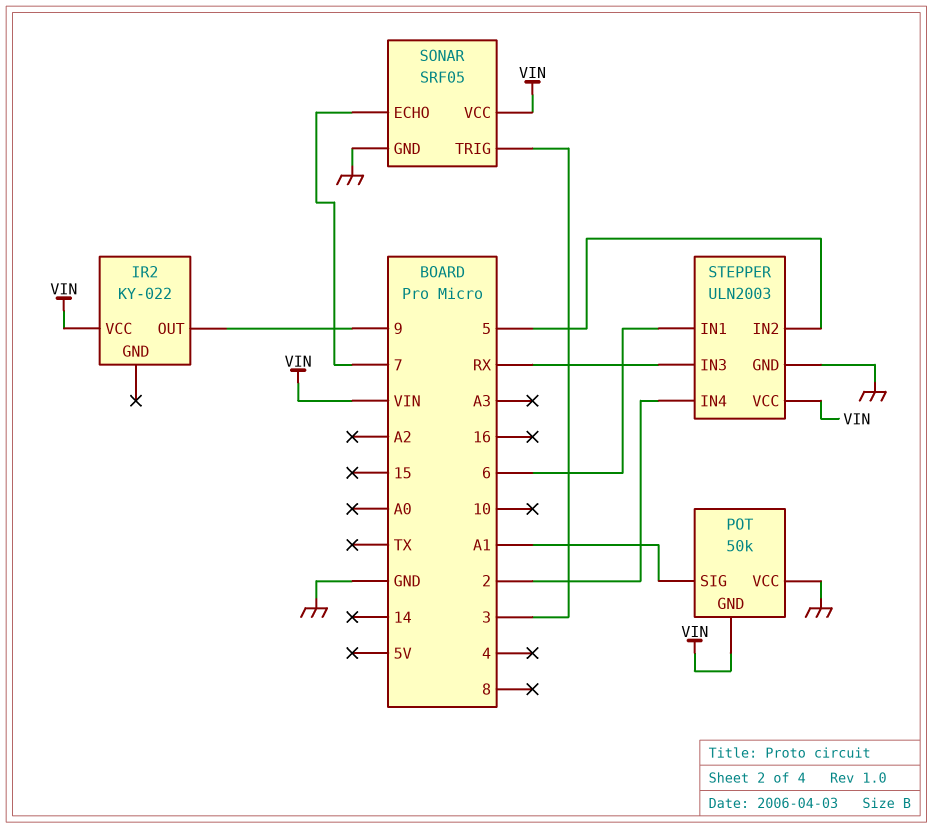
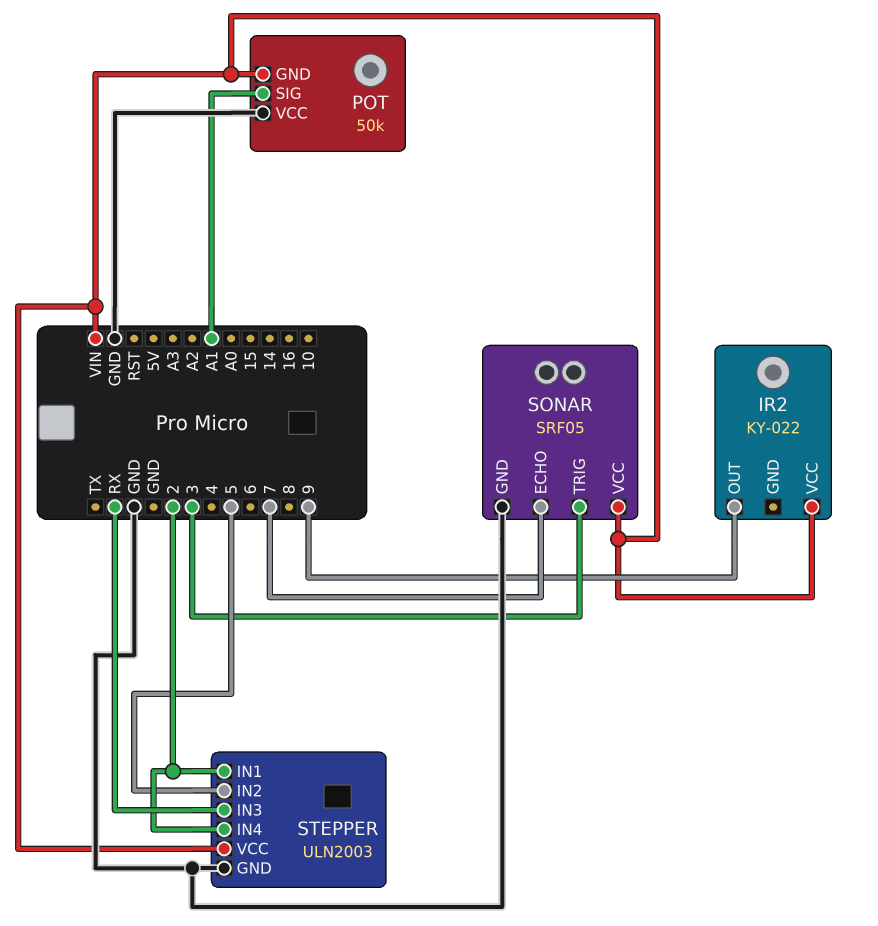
STEPPER pin IN1: 6 -> 2

